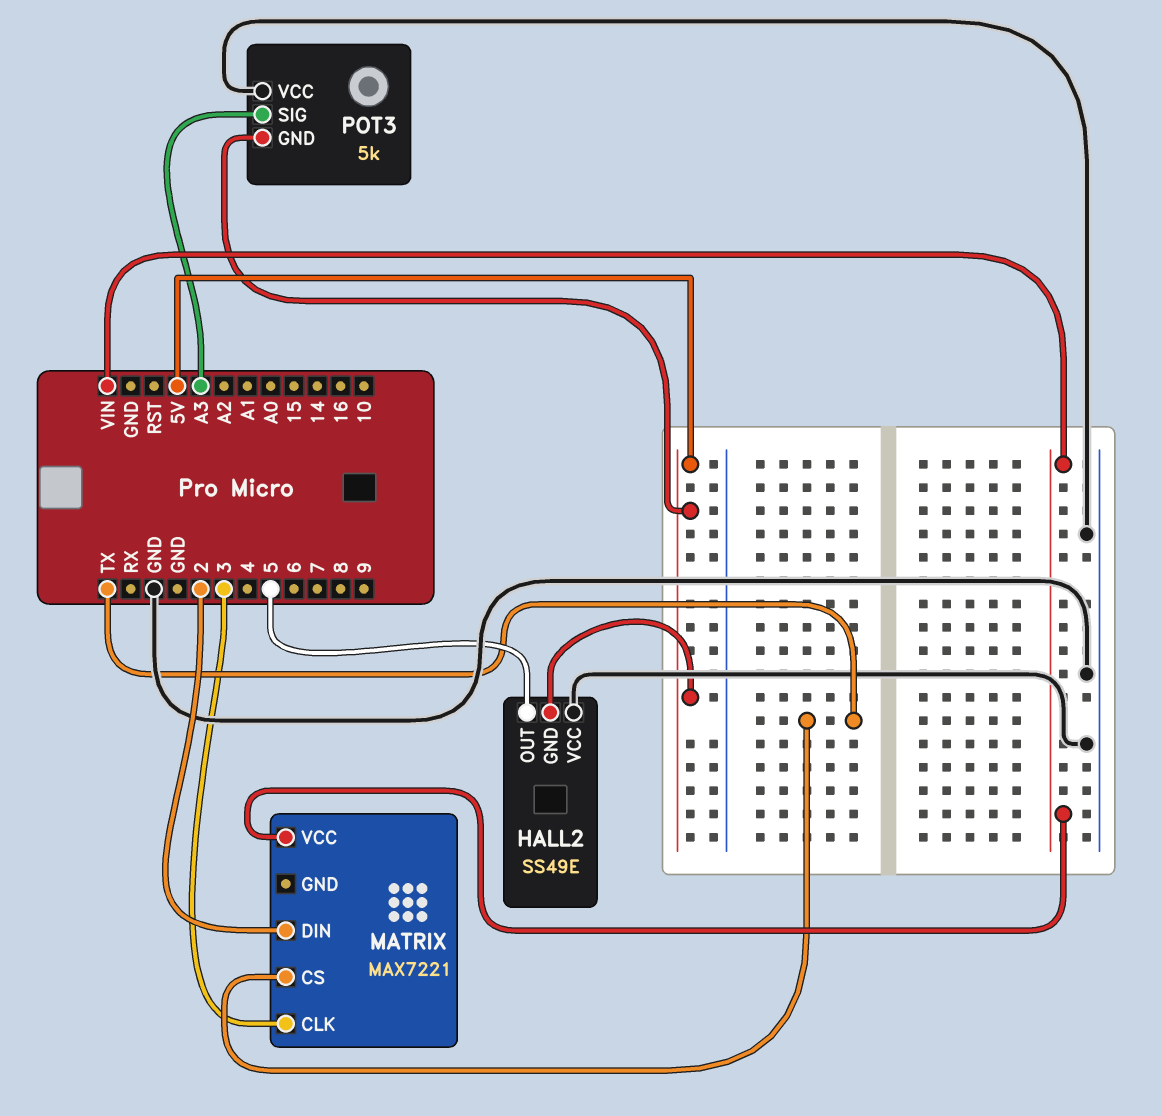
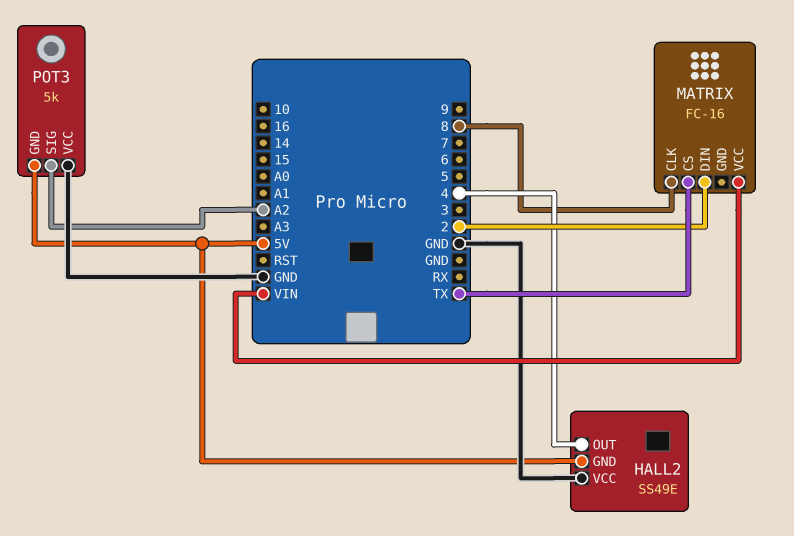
HALL2 pin OUT: 5 -> 4
MATRIX: MAX7221 -> FC-16
MATRIX pin CLK: 3 -> 8
POT3 pin SIG: A3 -> A2

